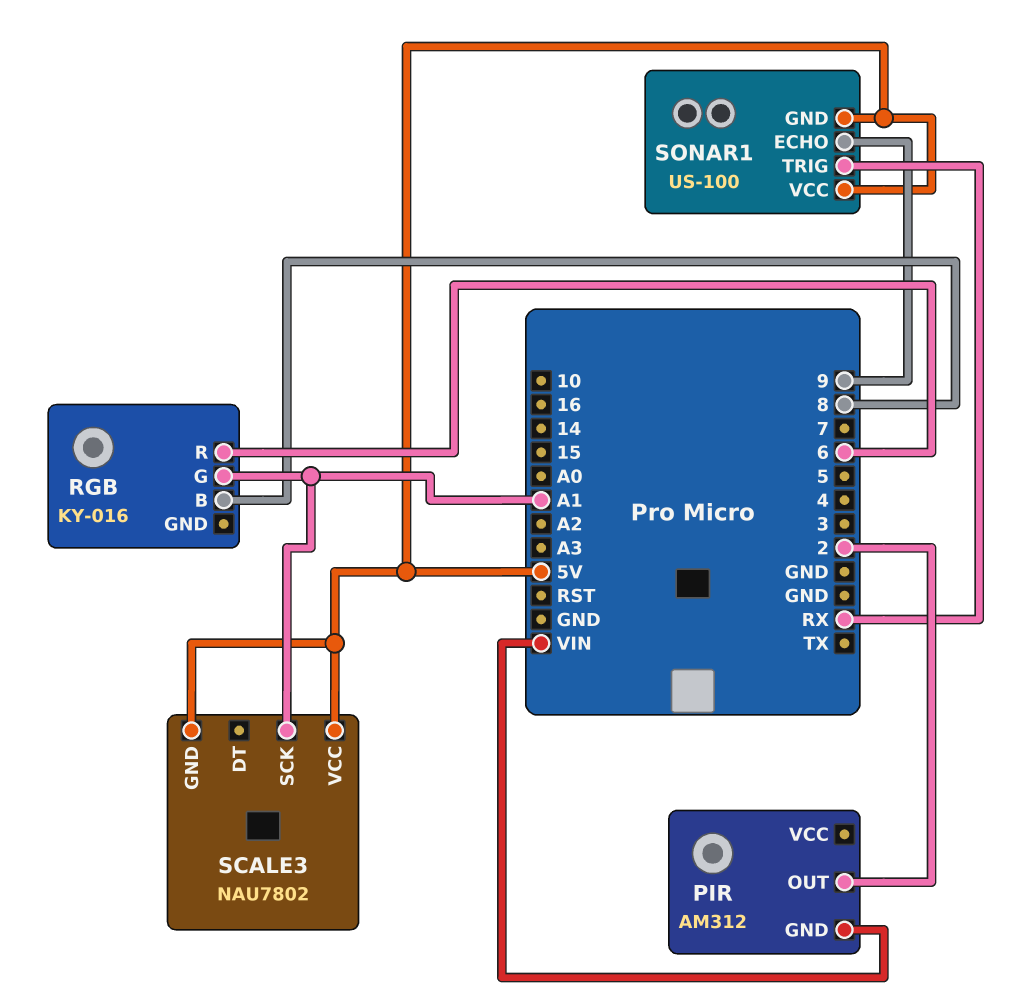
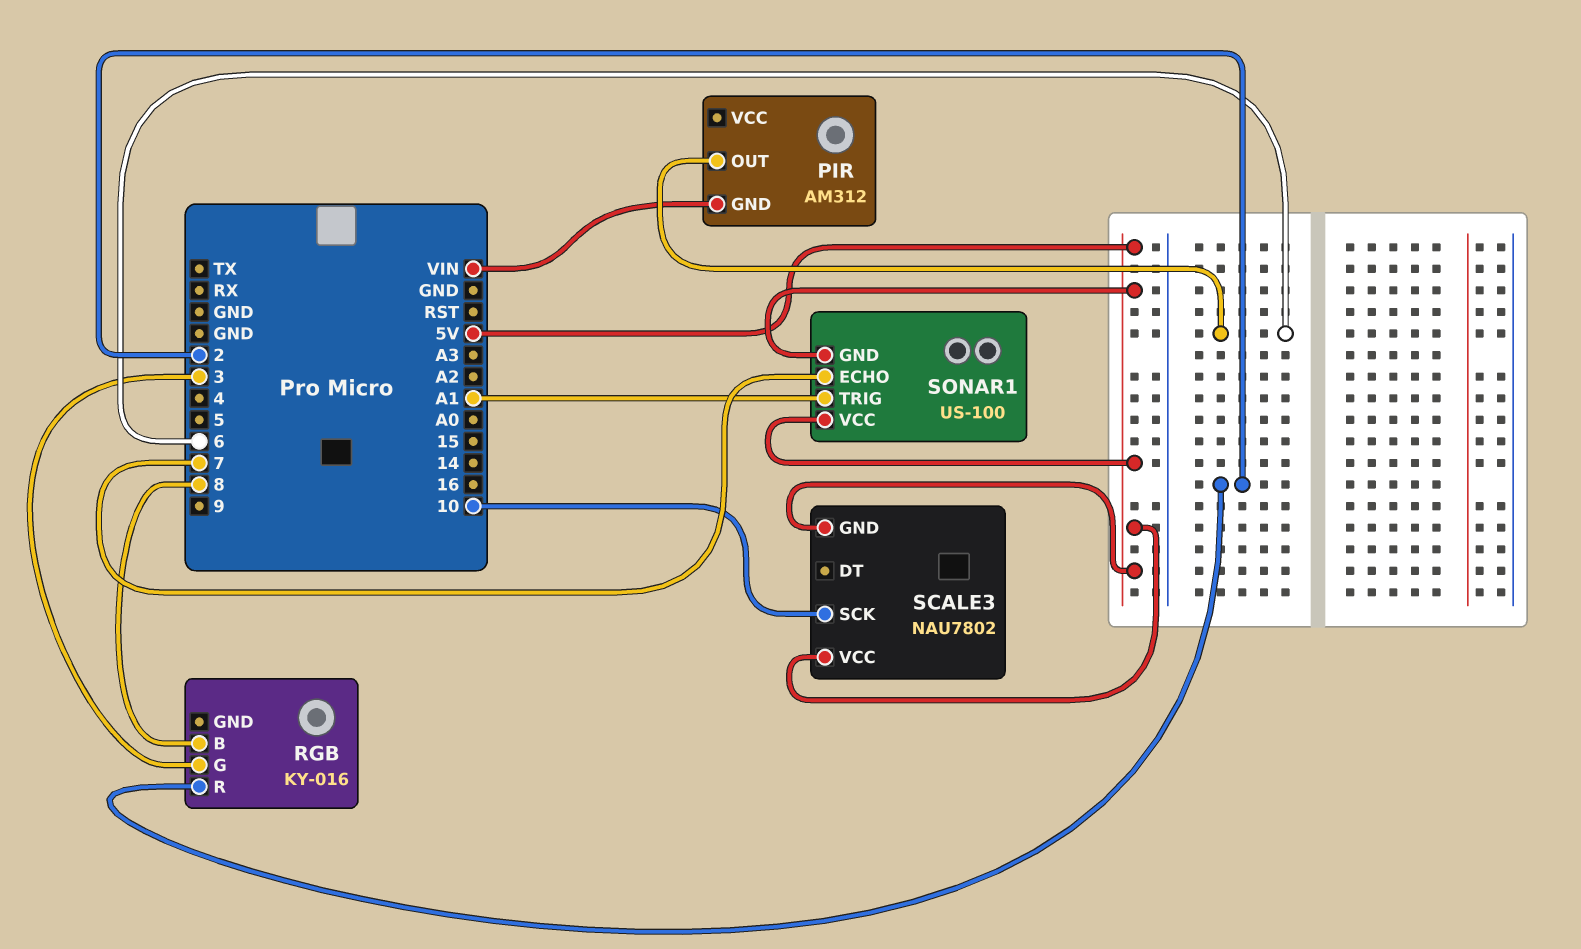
PIR pin OUT: 2 -> 6
RGB pin G: A1 -> 3
RGB pin R: 6 -> 2
SCALE3 pin SCK: A1 -> 10
SONAR1 pin ECHO: 9 -> 7
SONAR1 pin TRIG: RX -> A1

